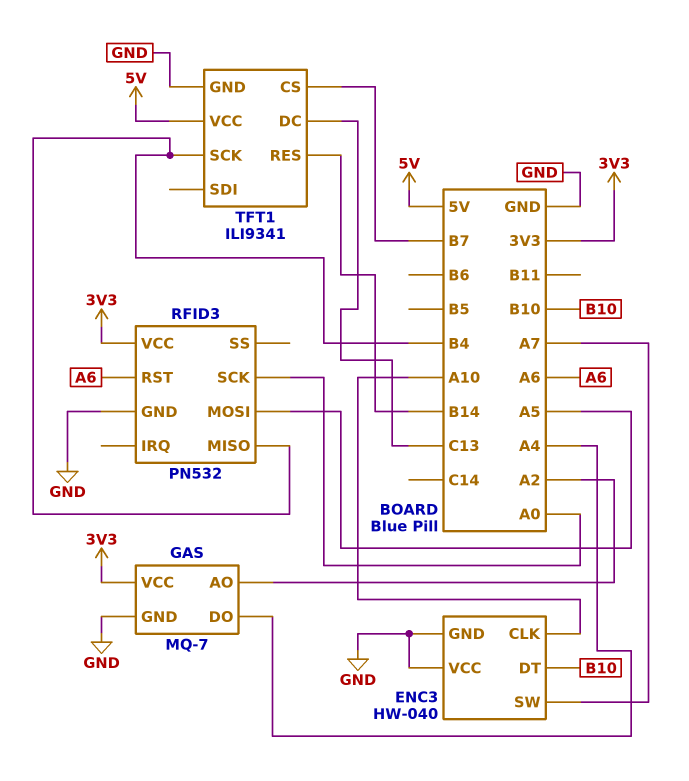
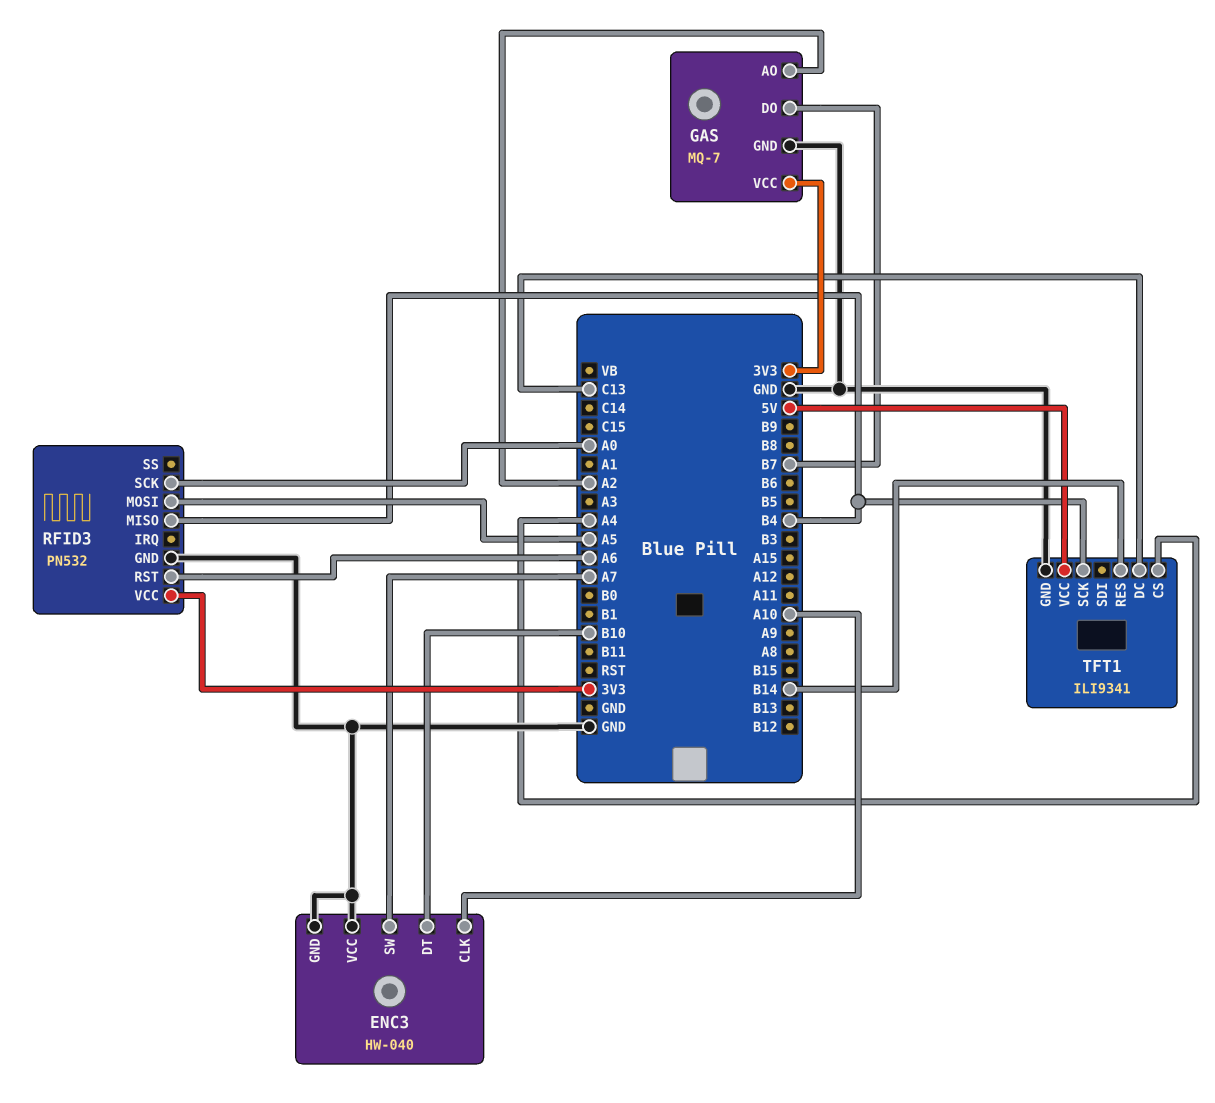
GAS pin DO: A4 -> B7
TFT1 pin CS: B7 -> A4

